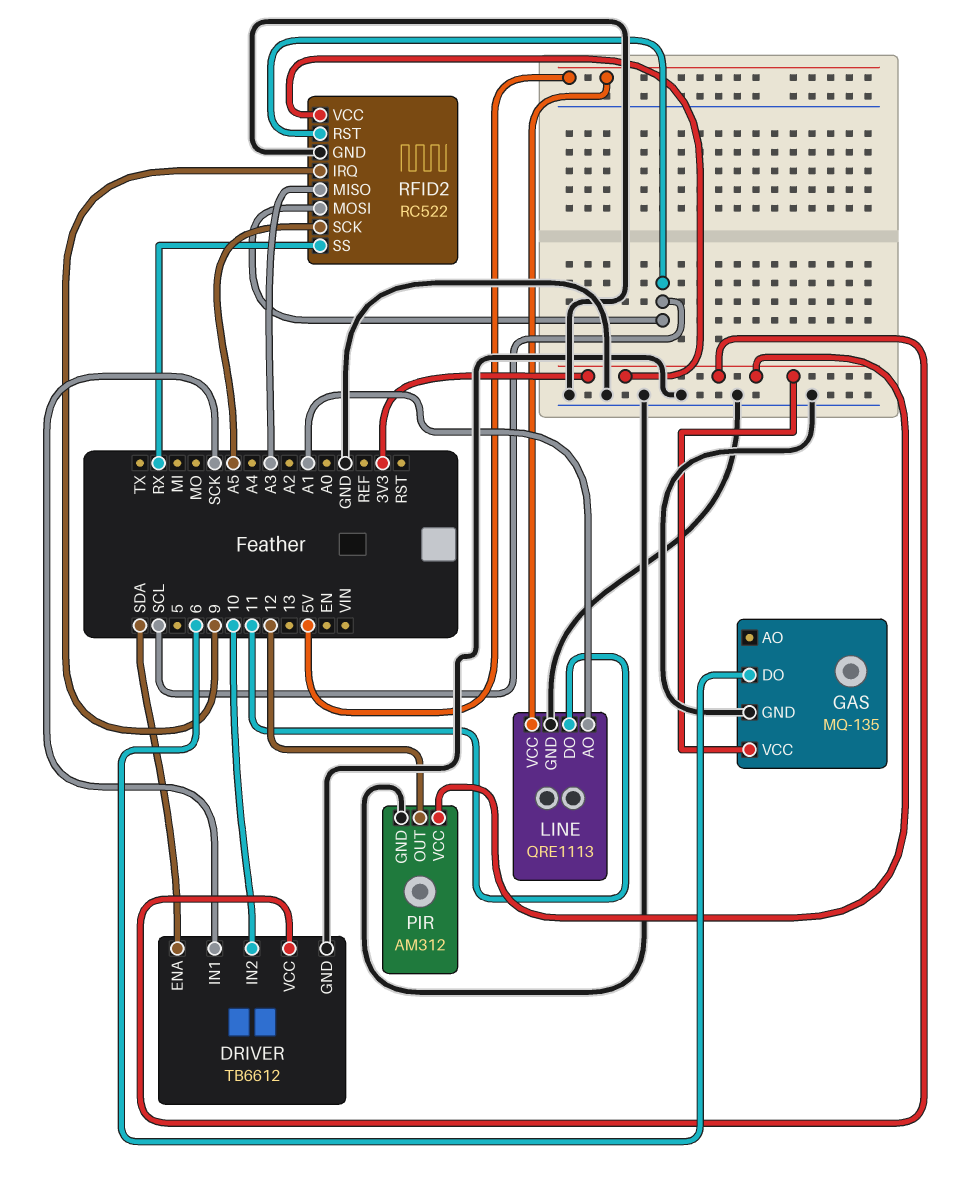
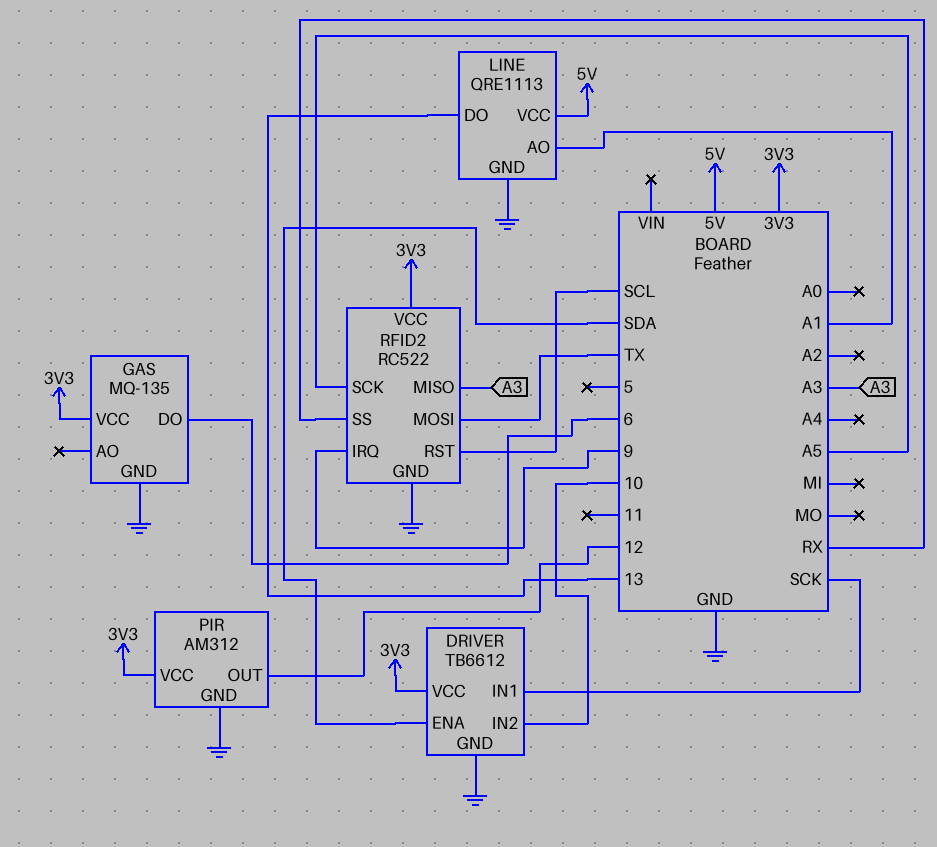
LINE pin DO: 11 -> 13
RFID2 pin MOSI: SCL -> TX

